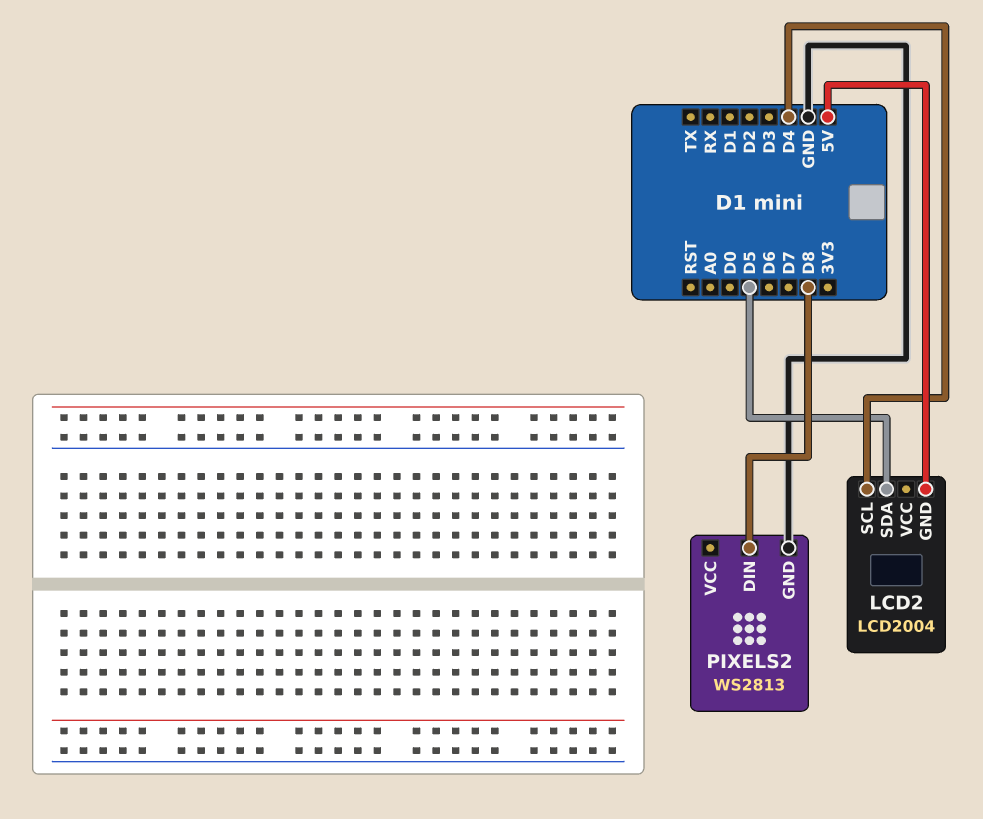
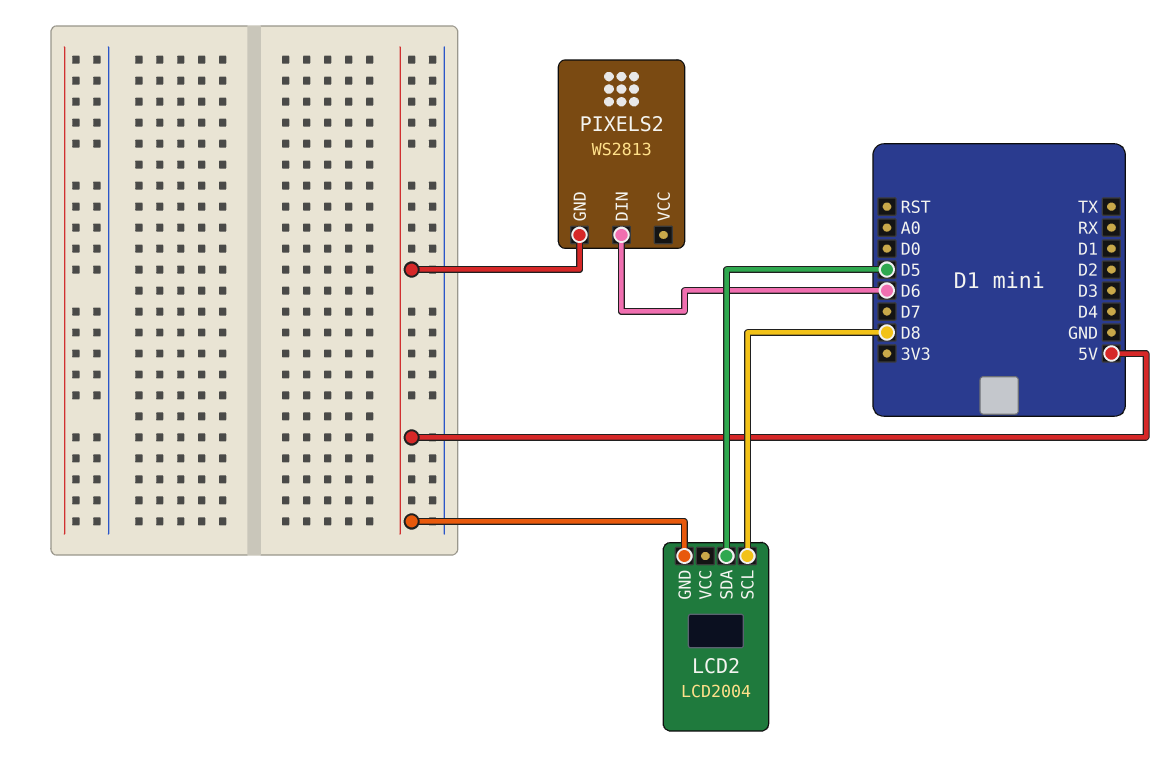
LCD2 pin SCL: D4 -> D8
PIXELS2 pin DIN: D8 -> D6
PIXELS2 pin GND: GND -> 5V

